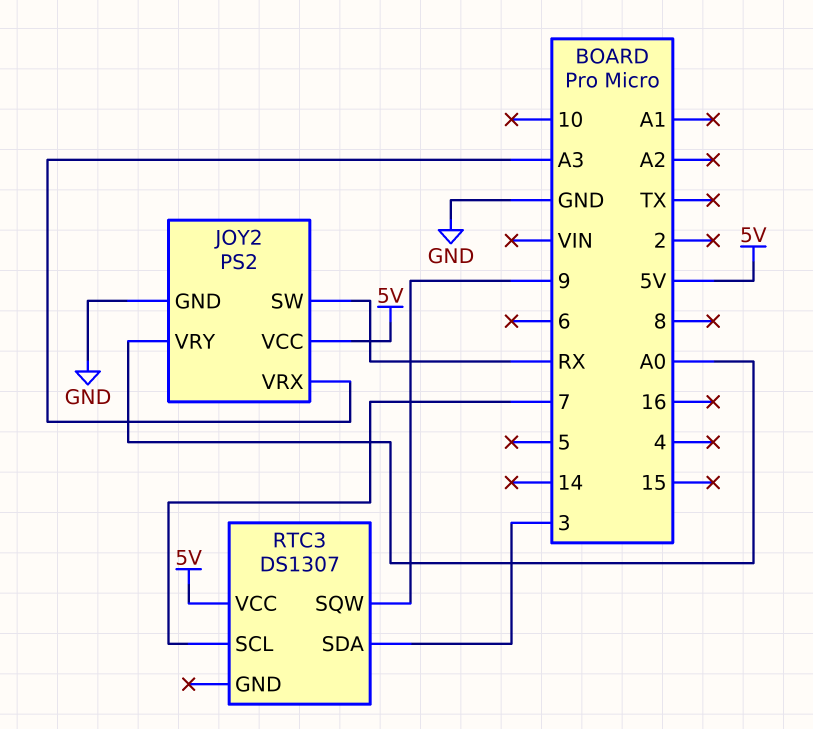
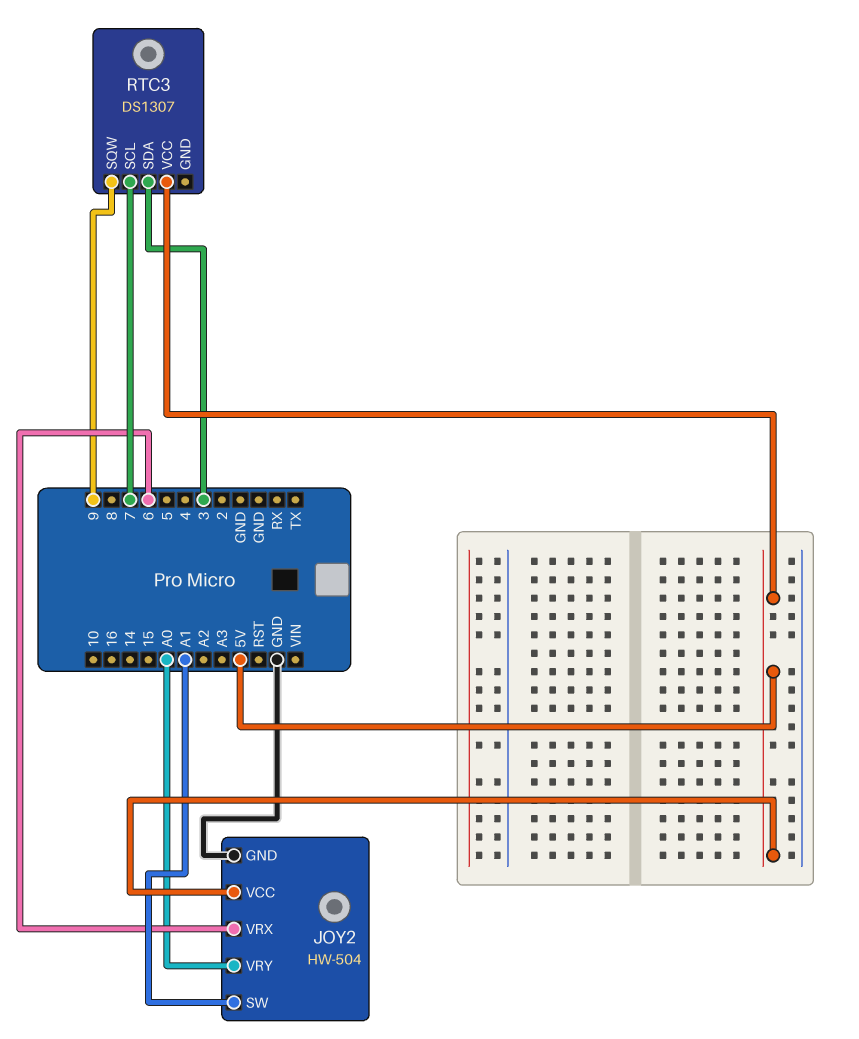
JOY2: PS2 -> HW-504
JOY2 pin SW: RX -> A1
JOY2 pin VRX: A3 -> 6

